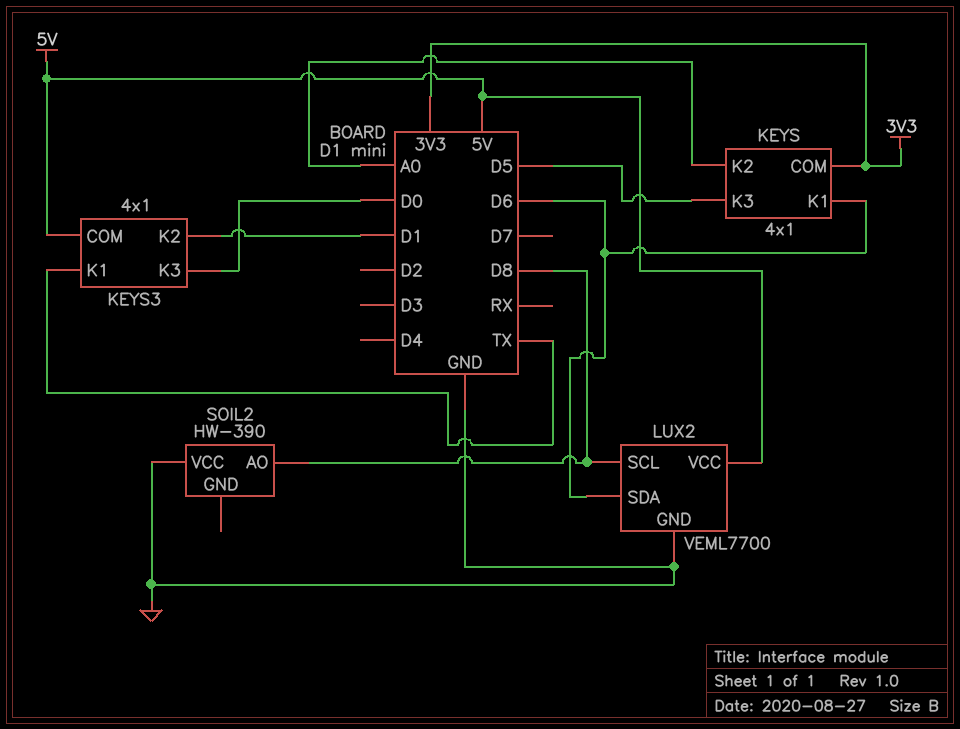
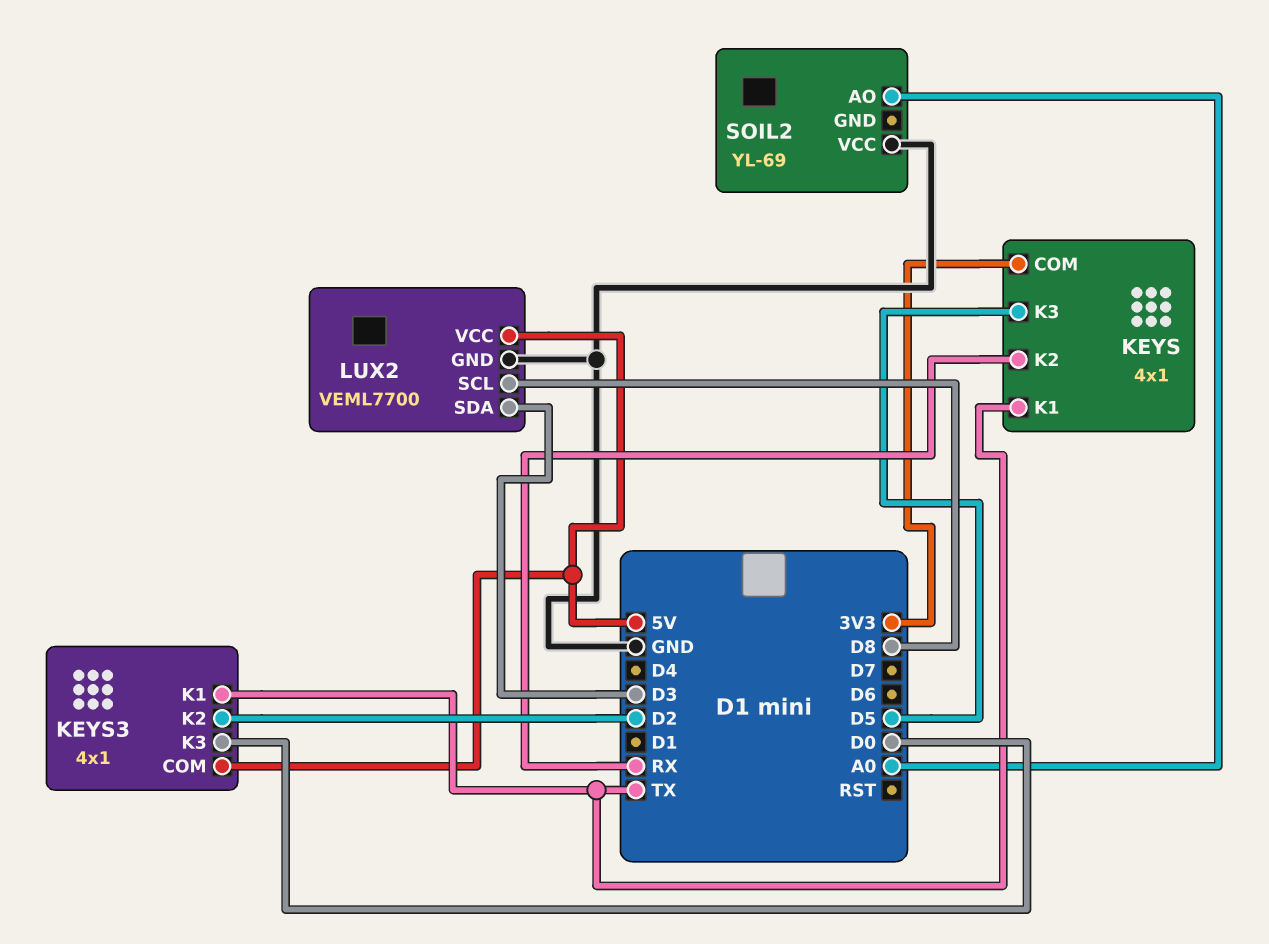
KEYS pin K1: D6 -> TX
KEYS pin K2: A0 -> RX
KEYS3 pin K2: D1 -> D2
LUX2 pin SDA: D6 -> D3
SOIL2: HW-390 -> YL-69
SOIL2 pin AO: D8 -> A0

